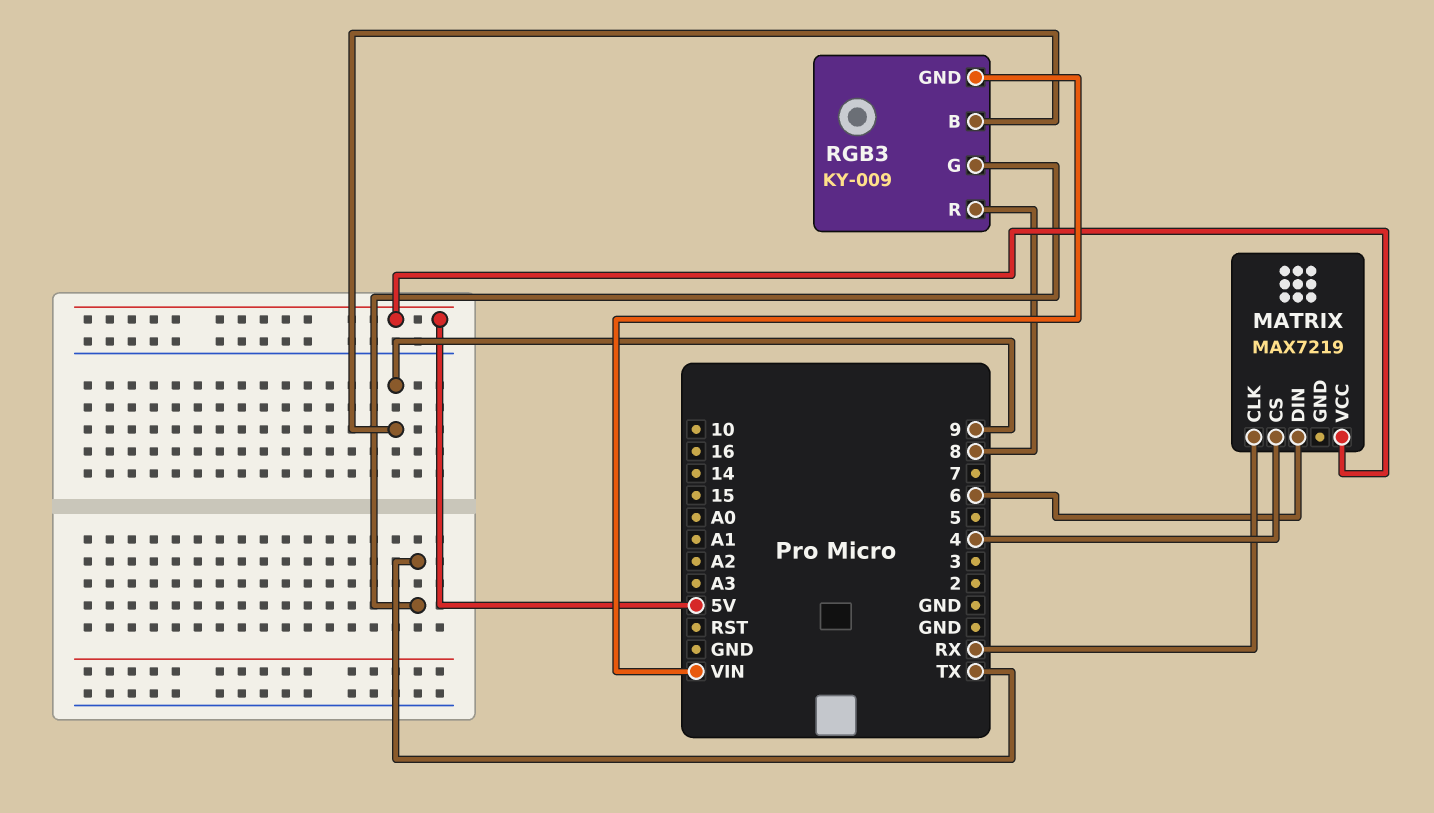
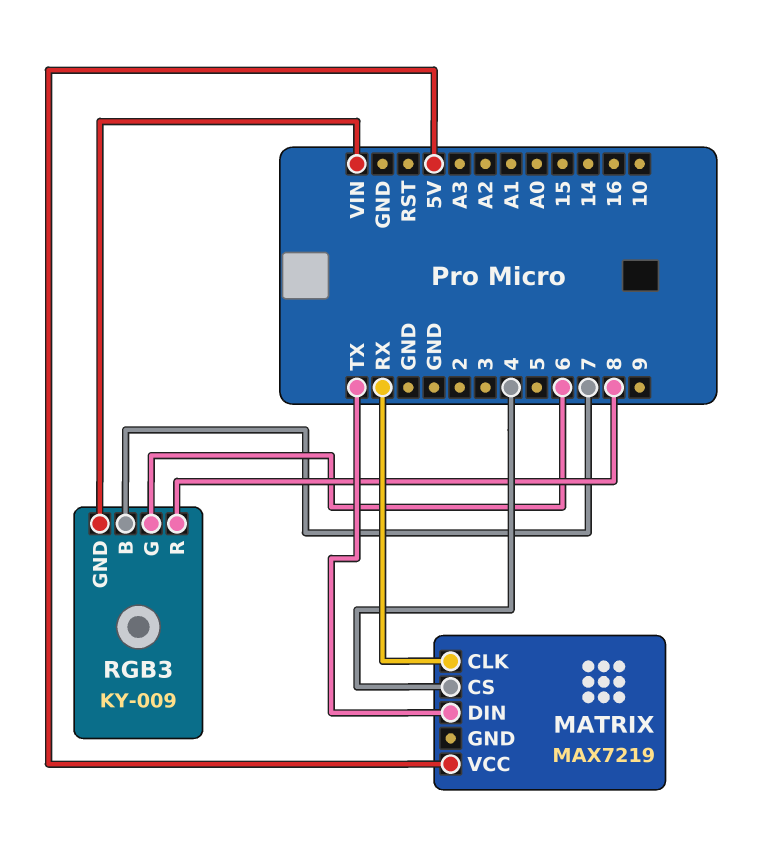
MATRIX pin DIN: 6 -> TX
RGB3 pin B: 9 -> 7
RGB3 pin G: TX -> 6

